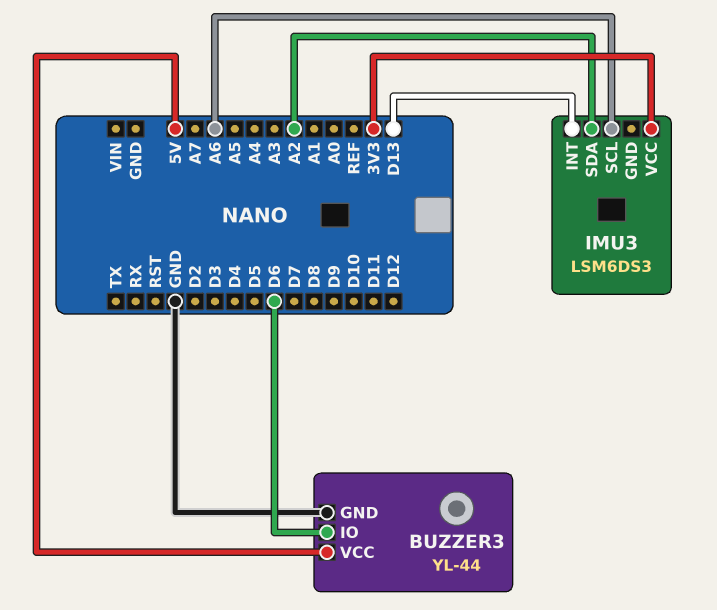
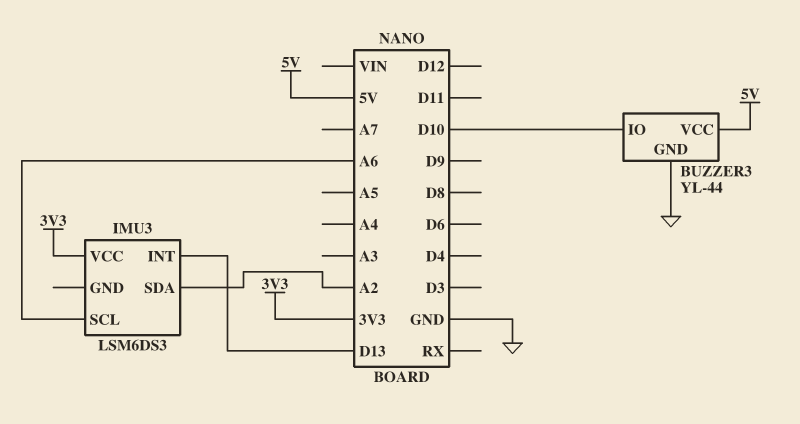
BUZZER3 pin IO: D6 -> D10

